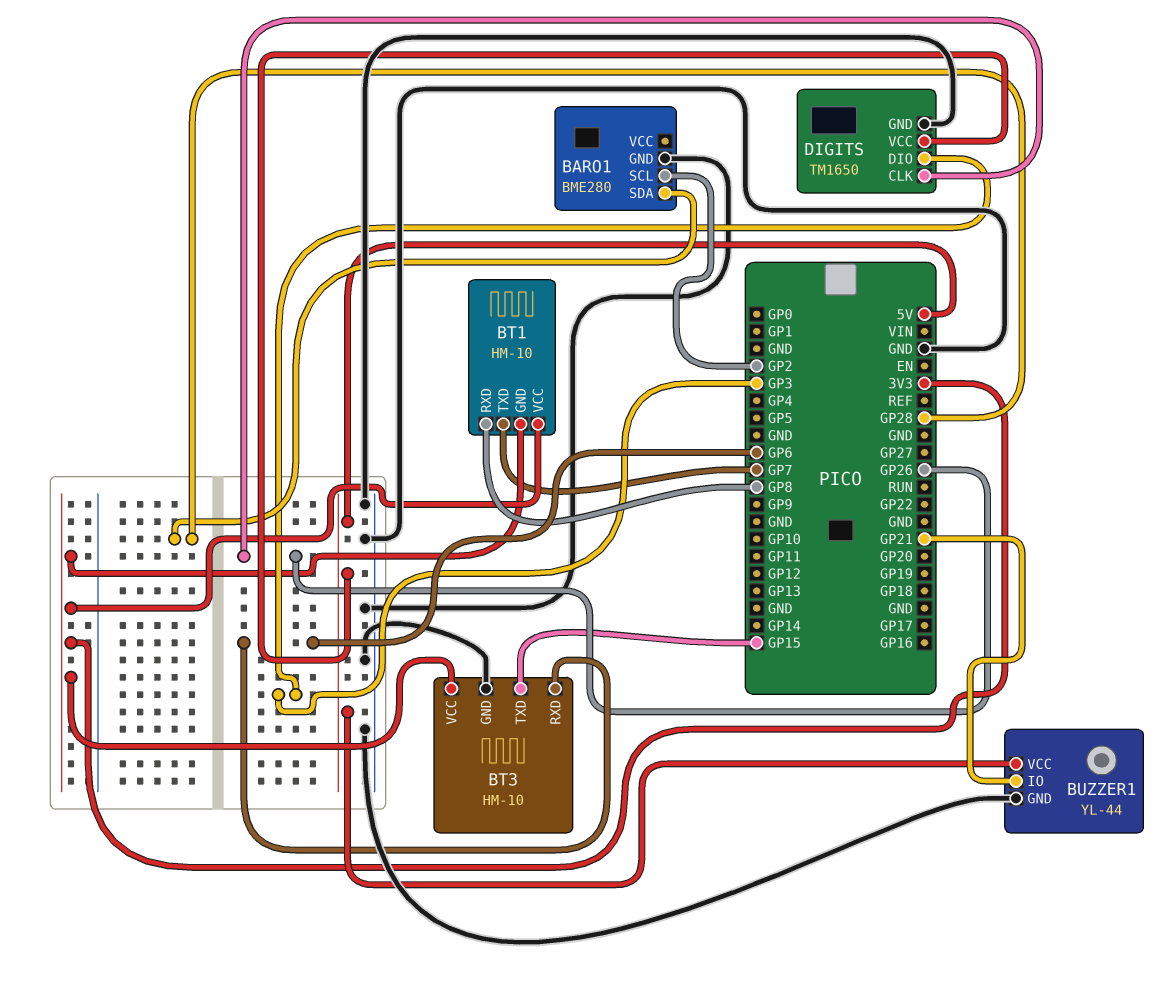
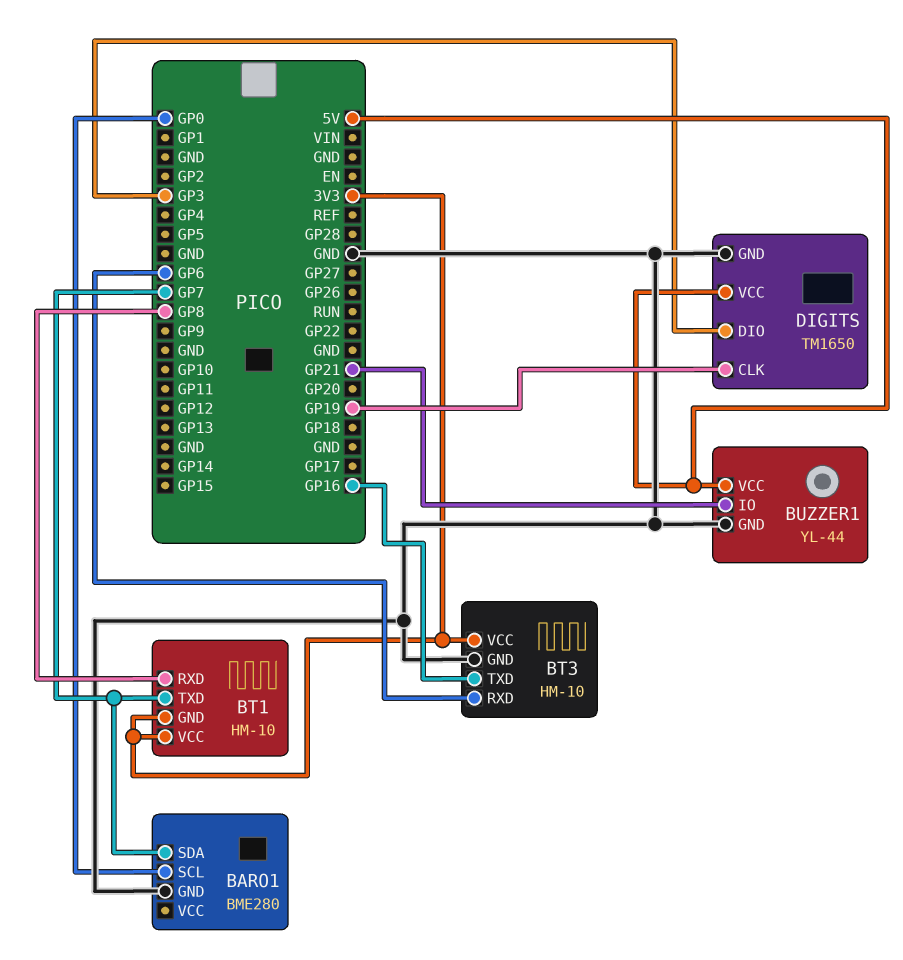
BARO1 pin SCL: GP2 -> GP0
BARO1 pin SDA: GP28 -> GP7
BT3 pin TXD: GP15 -> GP16
DIGITS pin CLK: GP26 -> GP19

